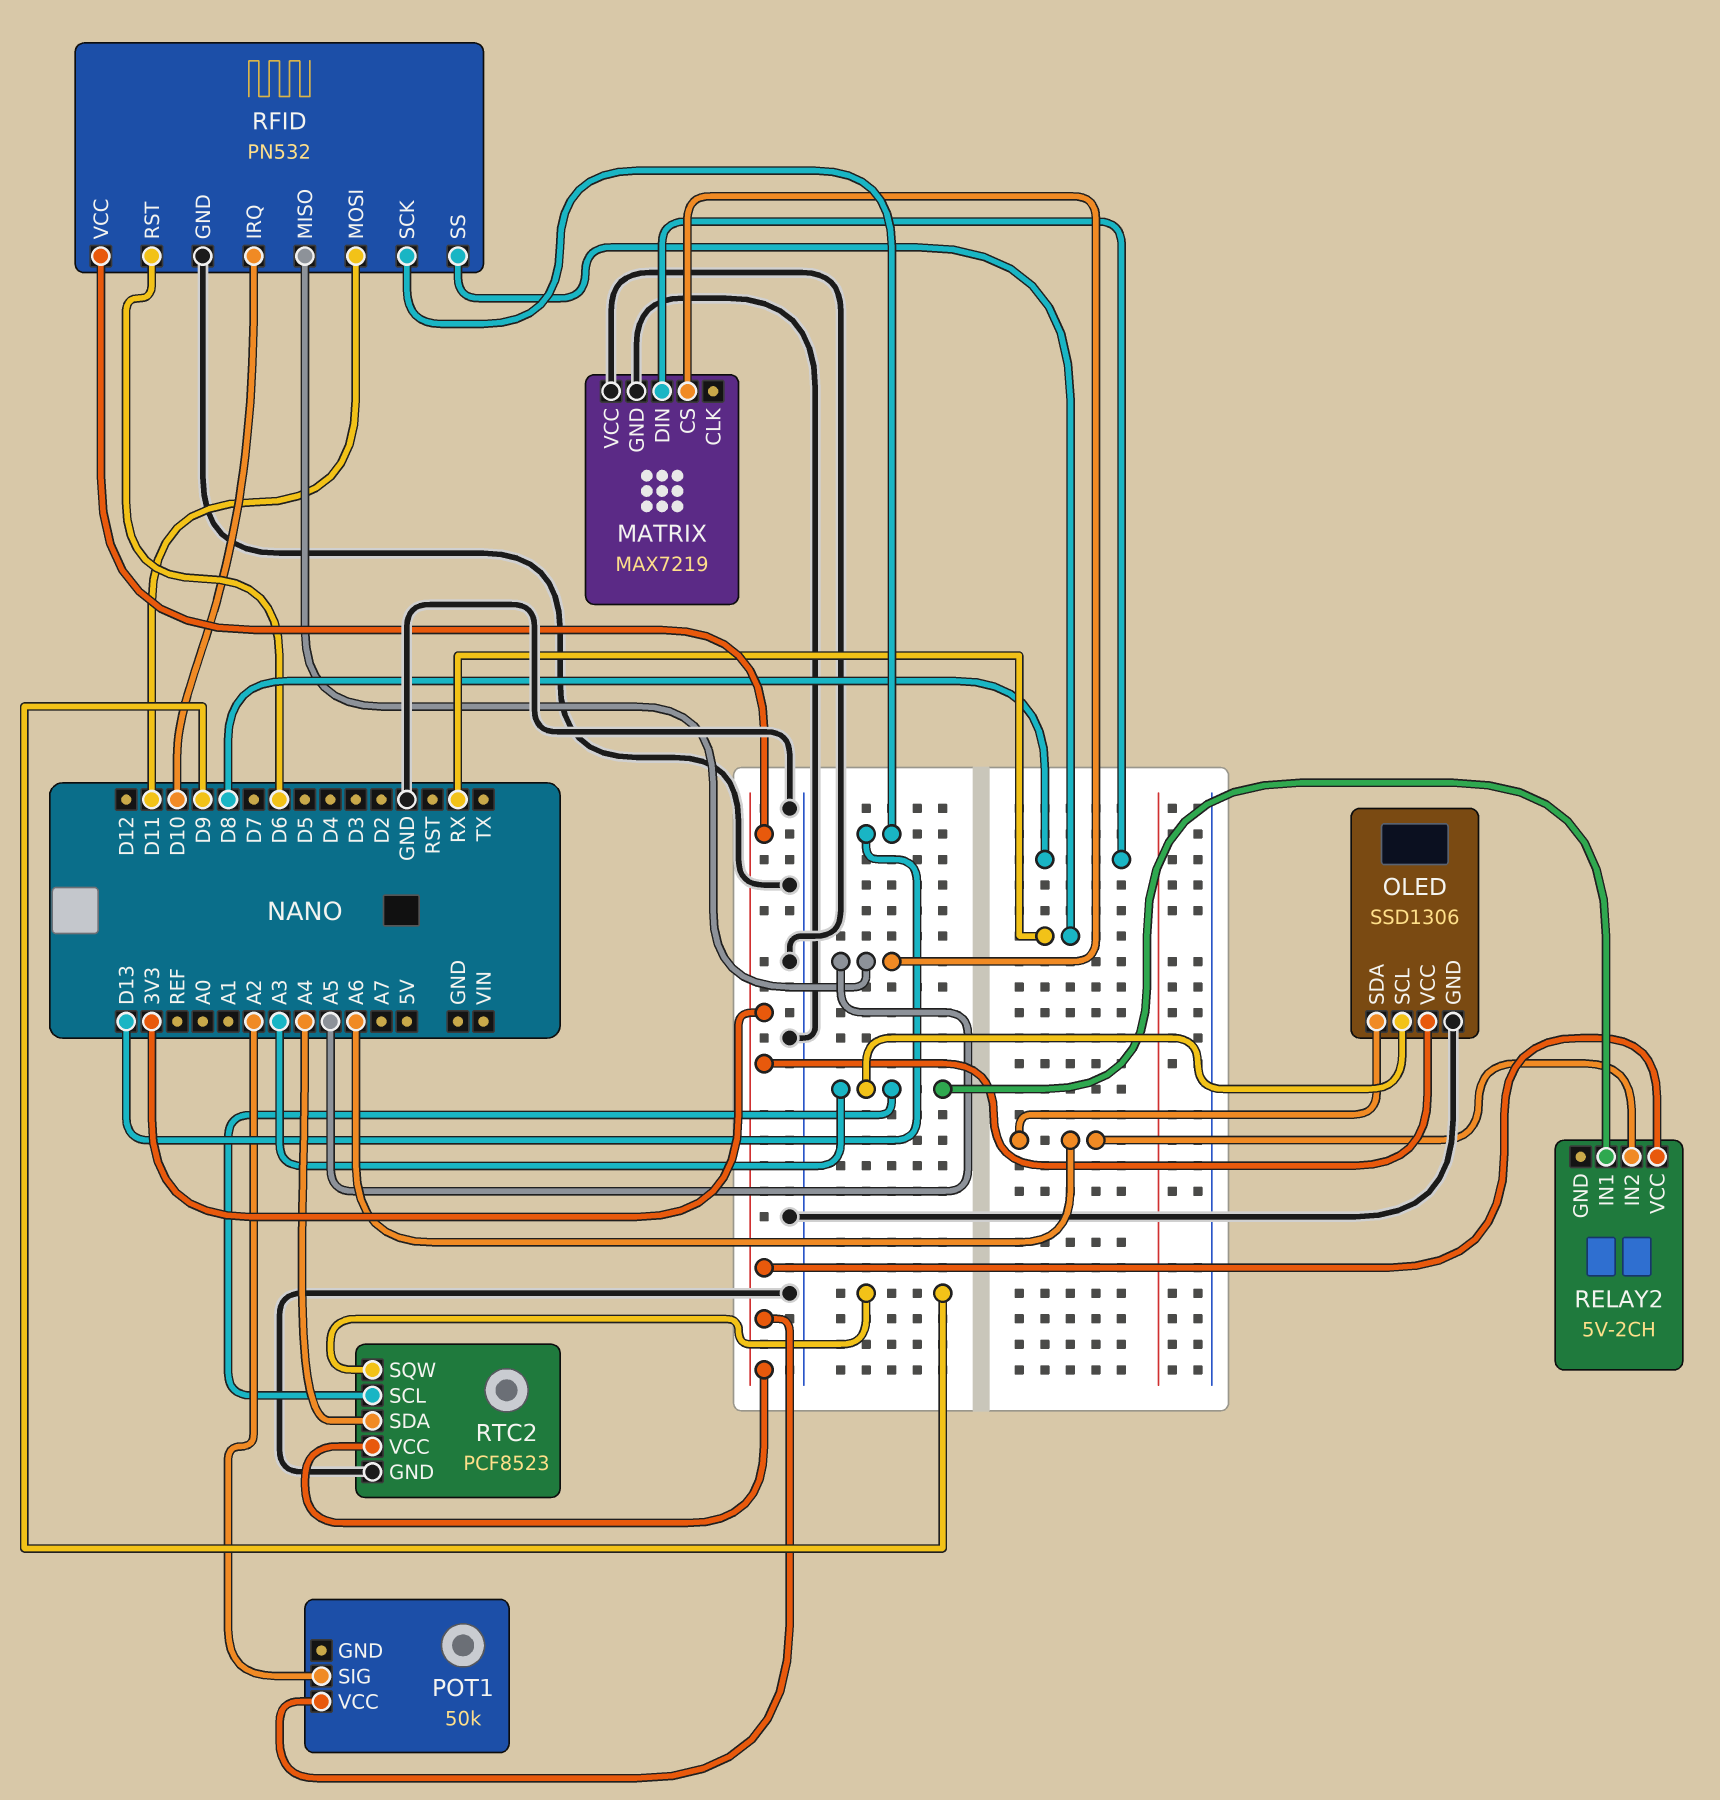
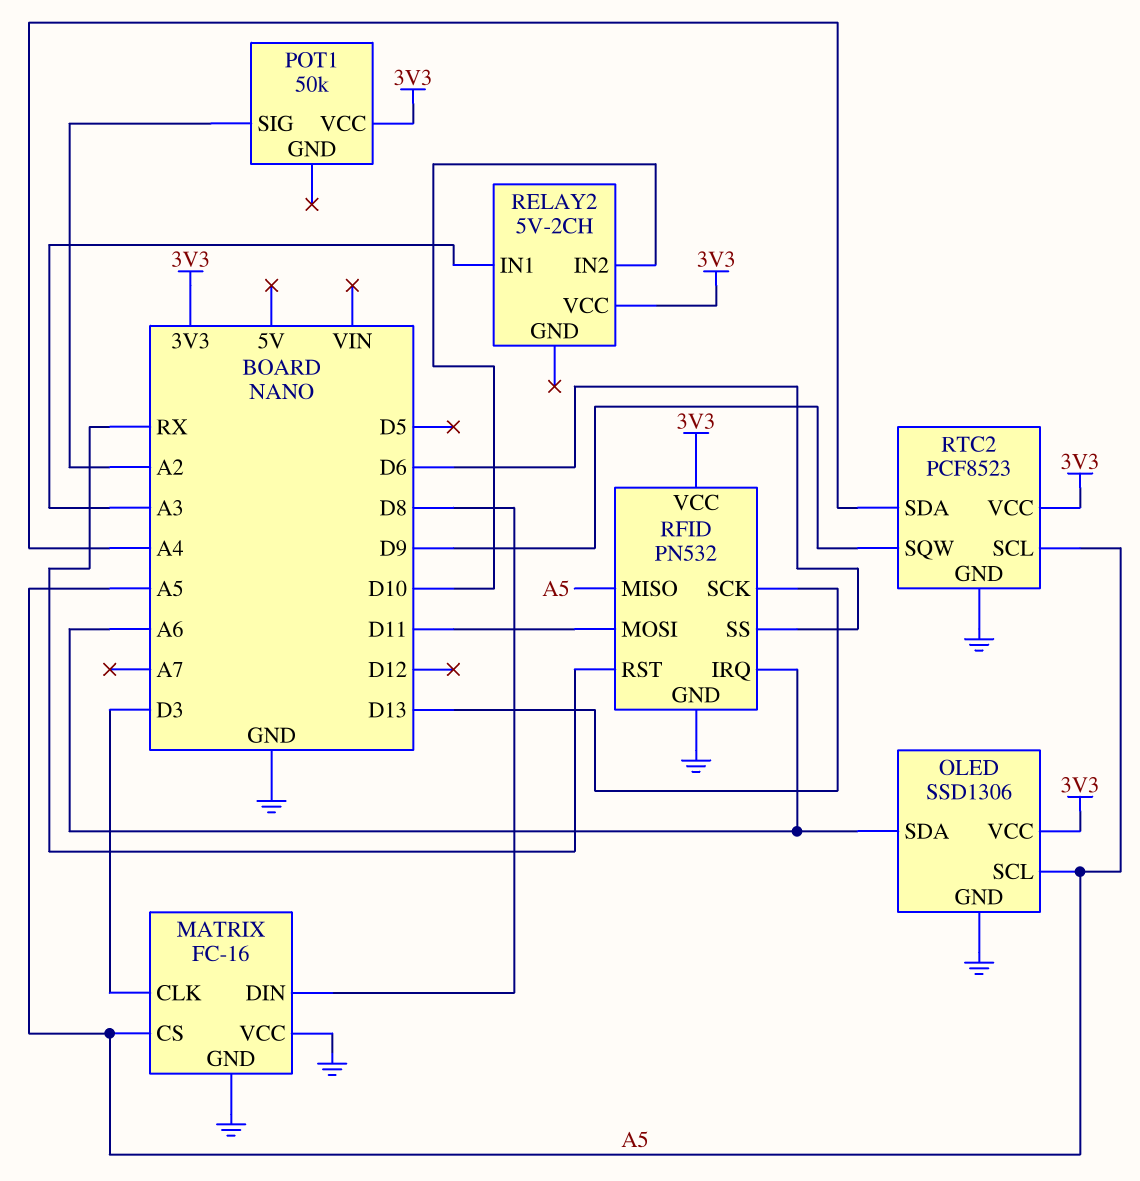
MATRIX: MAX7219 -> FC-16
MATRIX pin CLK: none -> D3
OLED pin SCL: A3 -> A5
RELAY2 pin IN2: A6 -> D10
RFID pin IRQ: D10 -> A6
RFID pin RST: D6 -> RX
RFID pin SS: RX -> D6
RTC2 pin SCL: A3 -> A5

